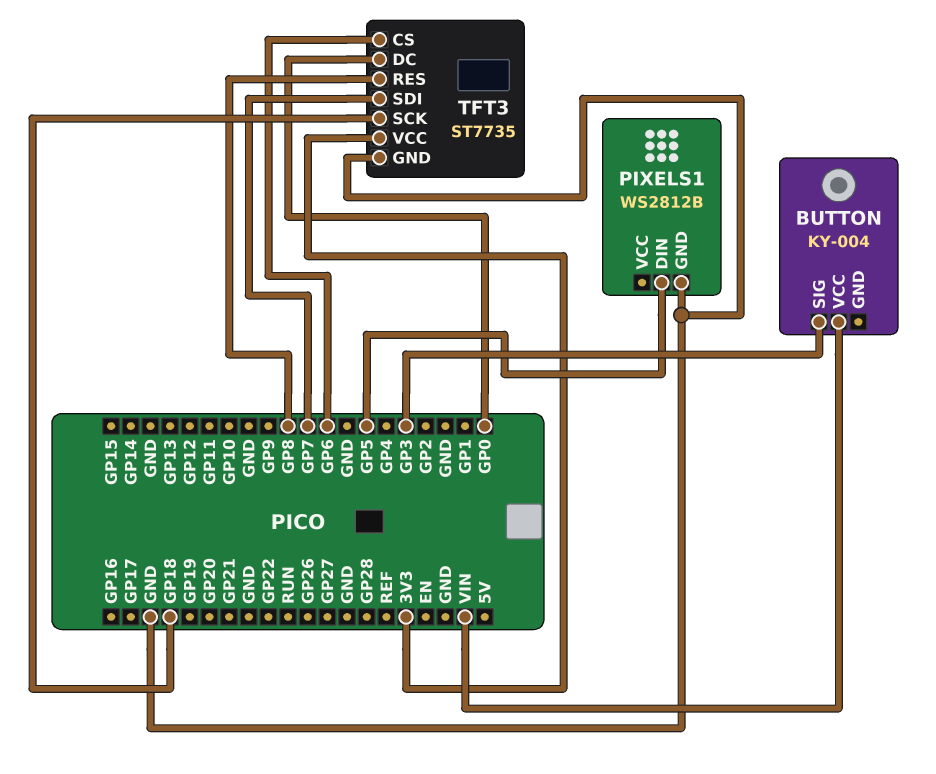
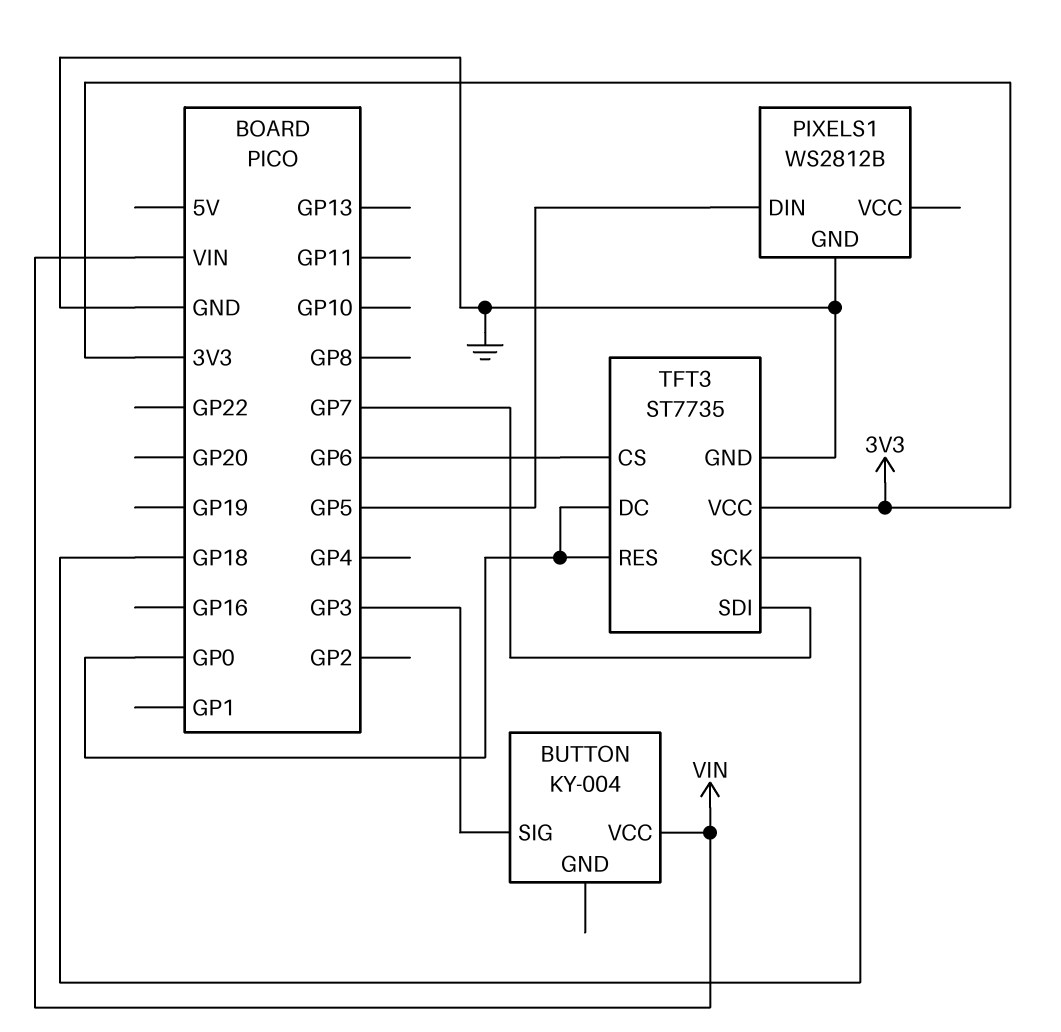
TFT3 pin RES: GP8 -> GP0

